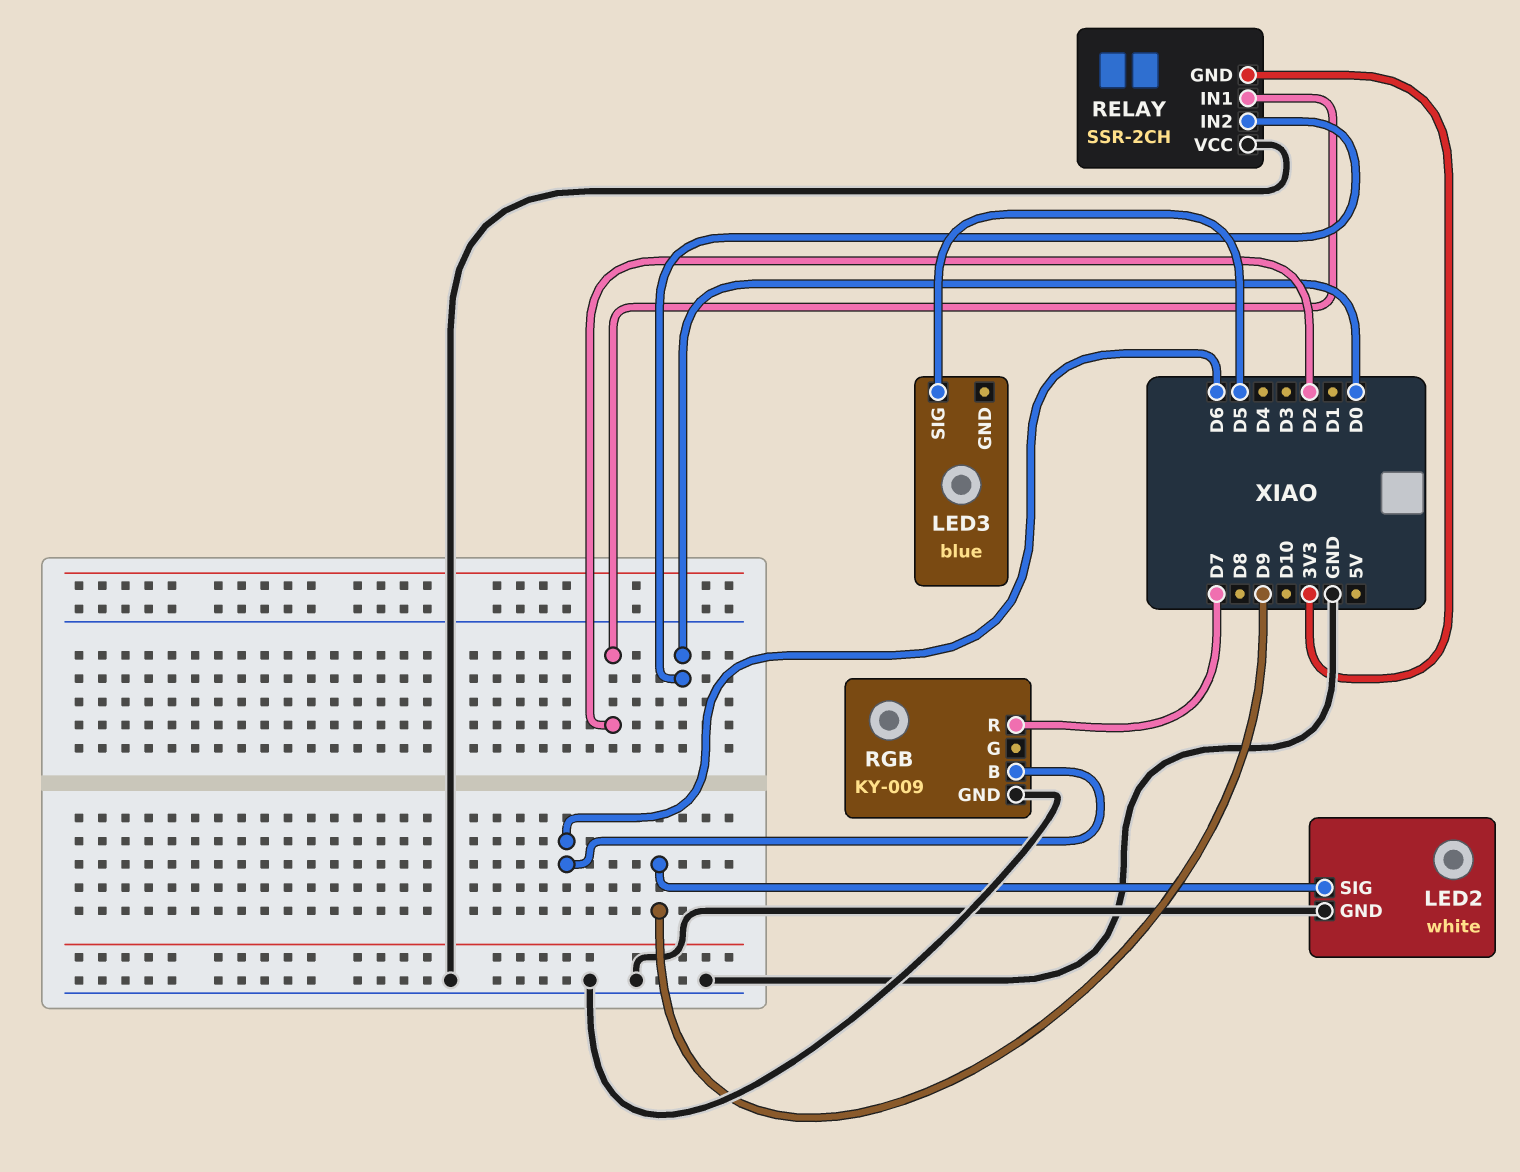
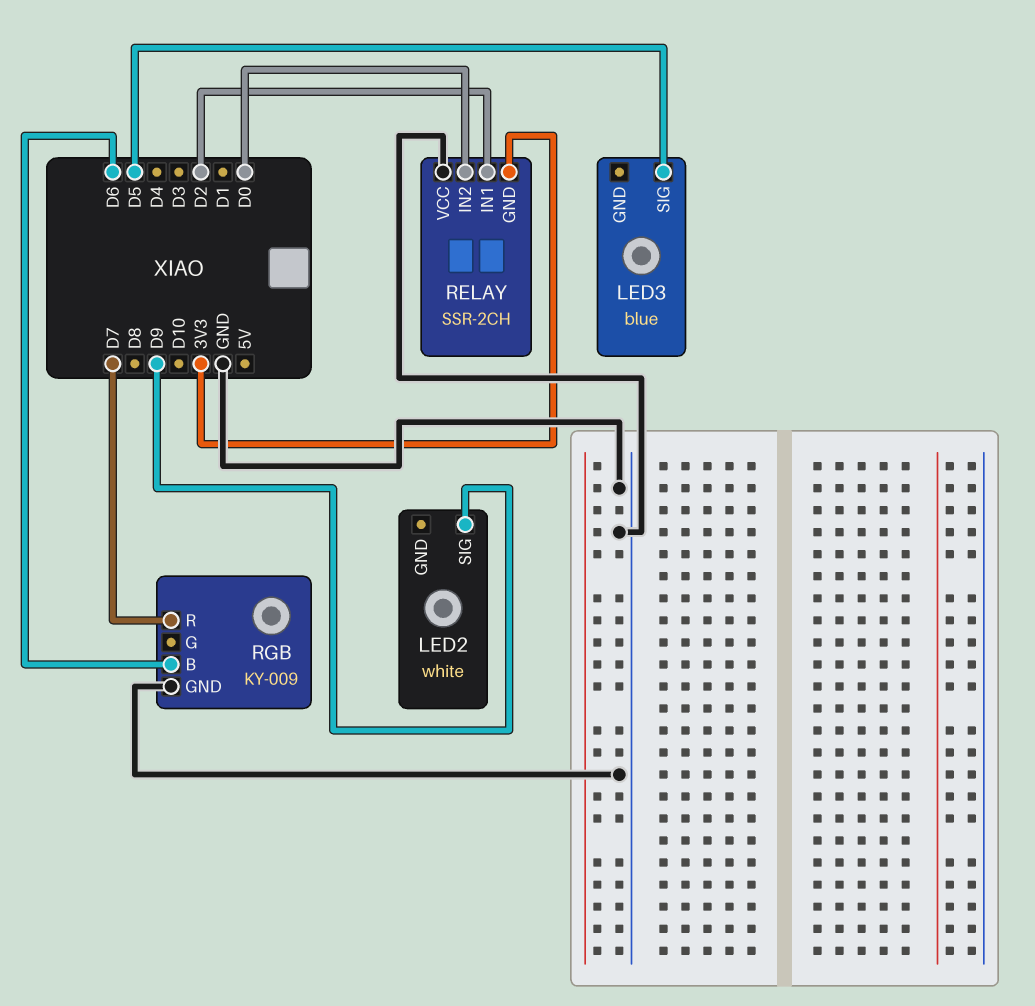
LED2 pin GND: GND -> none

